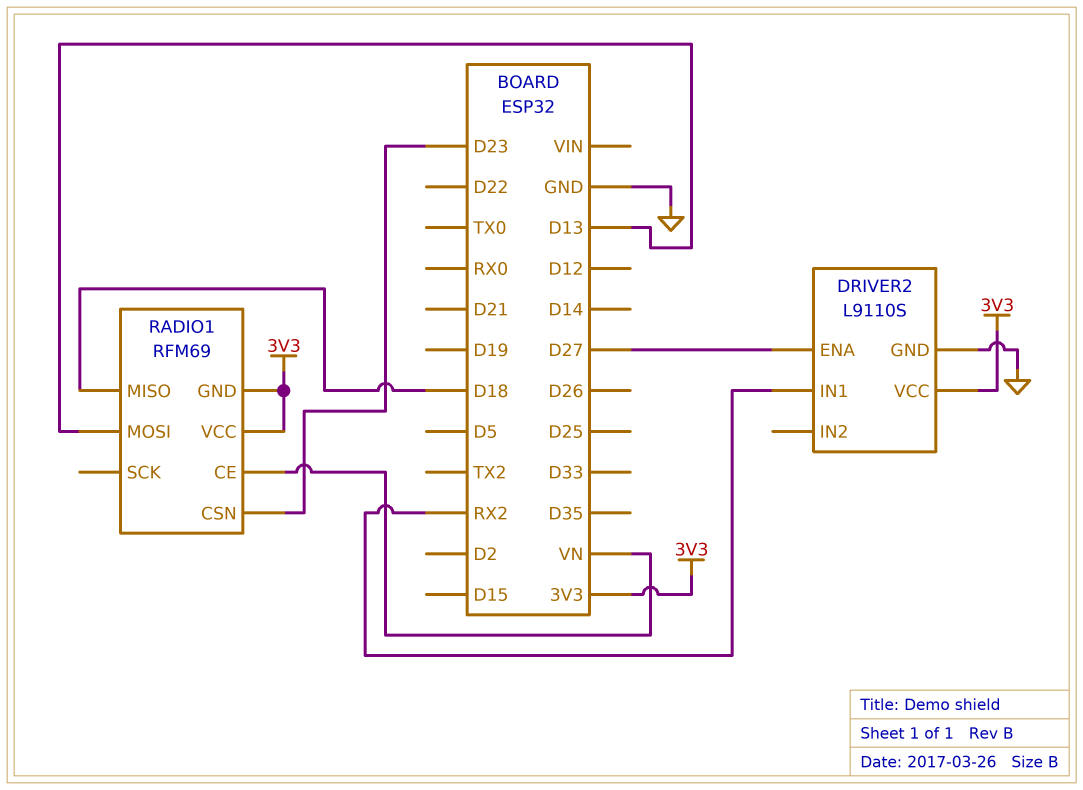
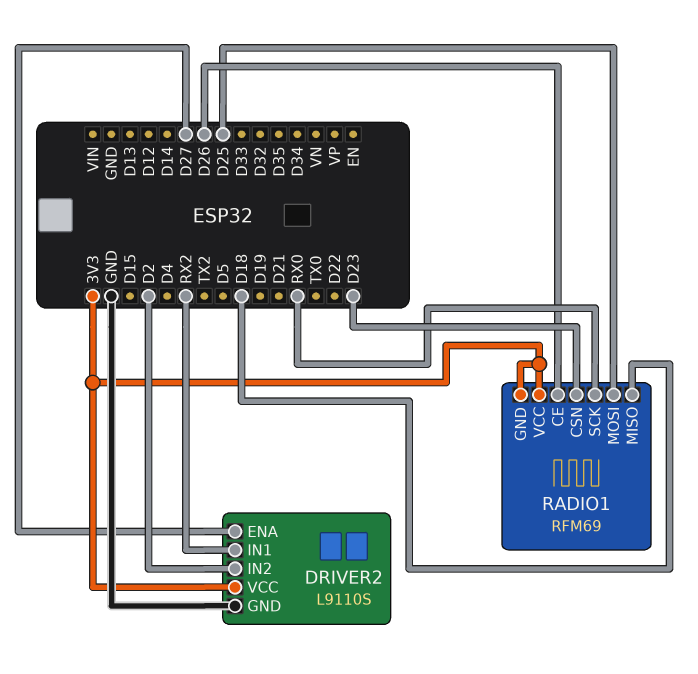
DRIVER2 pin IN2: none -> D2
RADIO1 pin CE: VN -> D26
RADIO1 pin MOSI: D13 -> D25
RADIO1 pin SCK: none -> RX0

